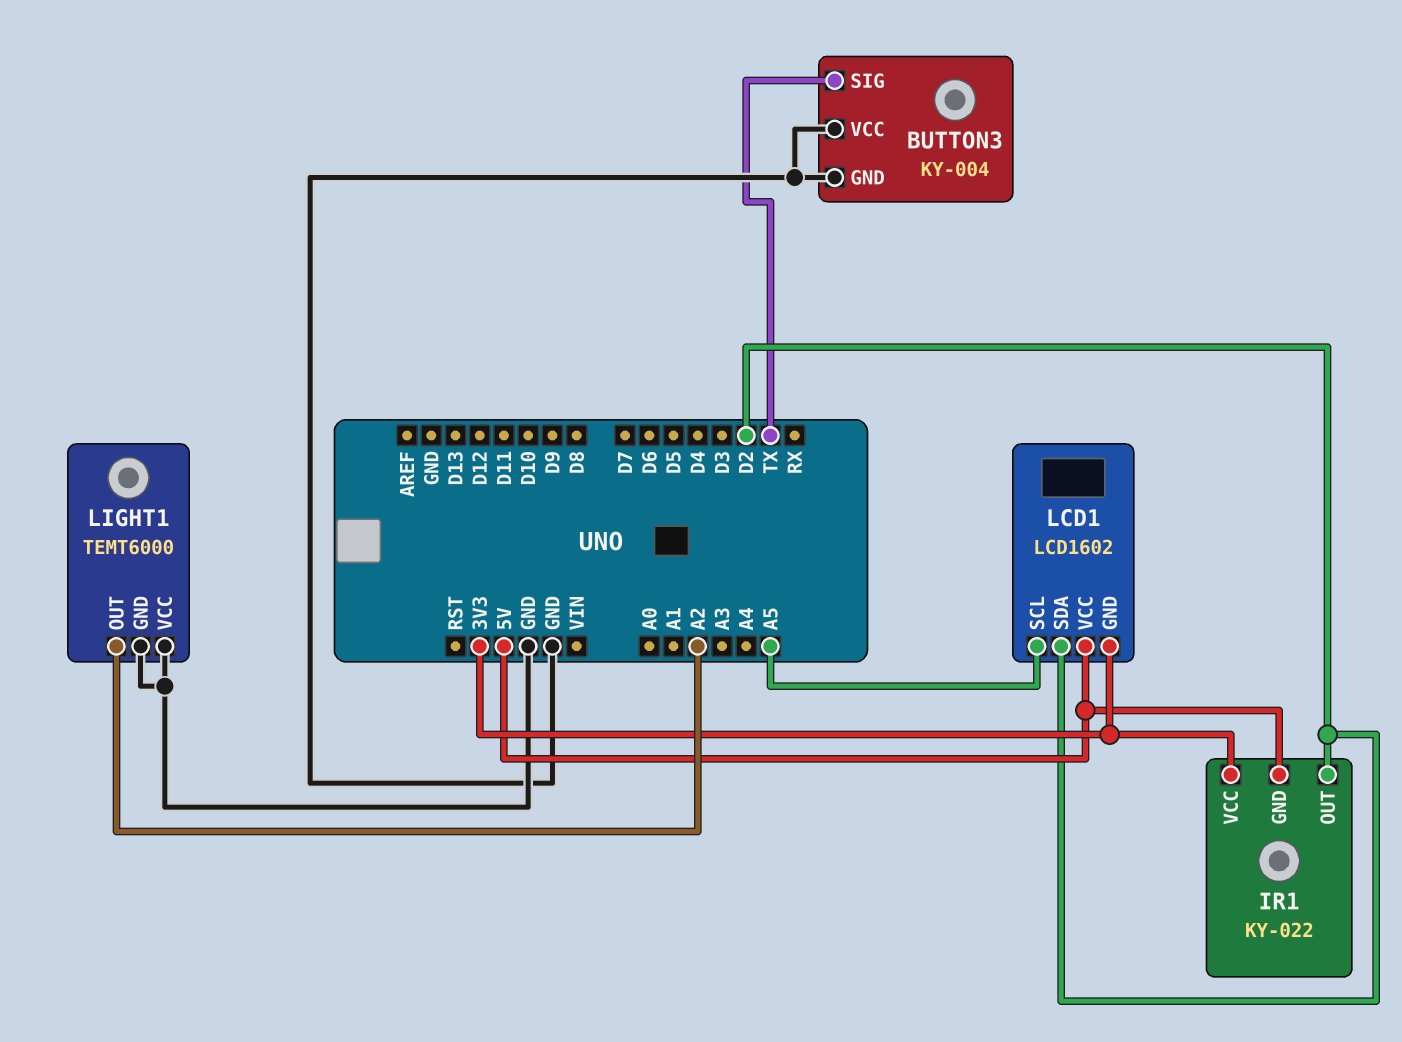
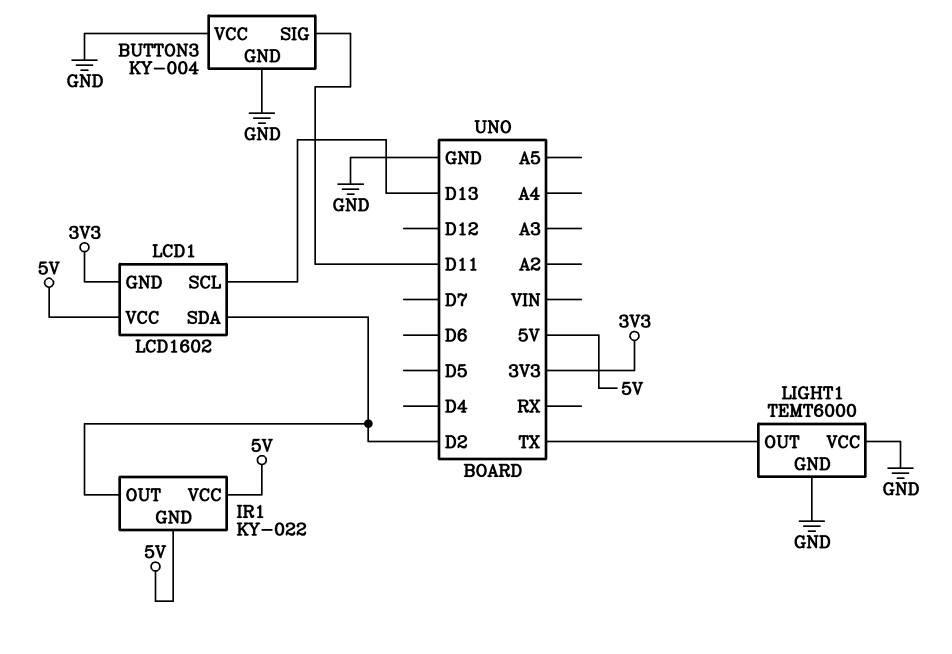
BUTTON3 pin SIG: TX -> D11
IR1 pin VCC: 3V3 -> 5V
LCD1 pin SCL: A5 -> D13
LIGHT1 pin OUT: A2 -> TX

